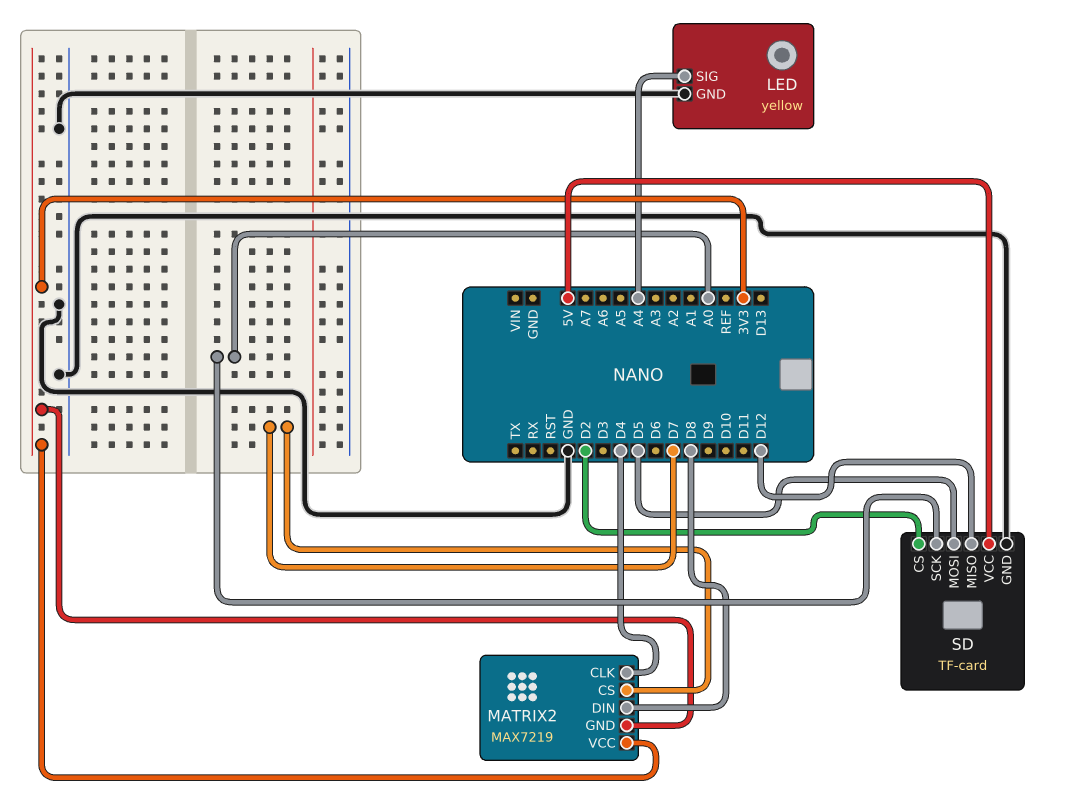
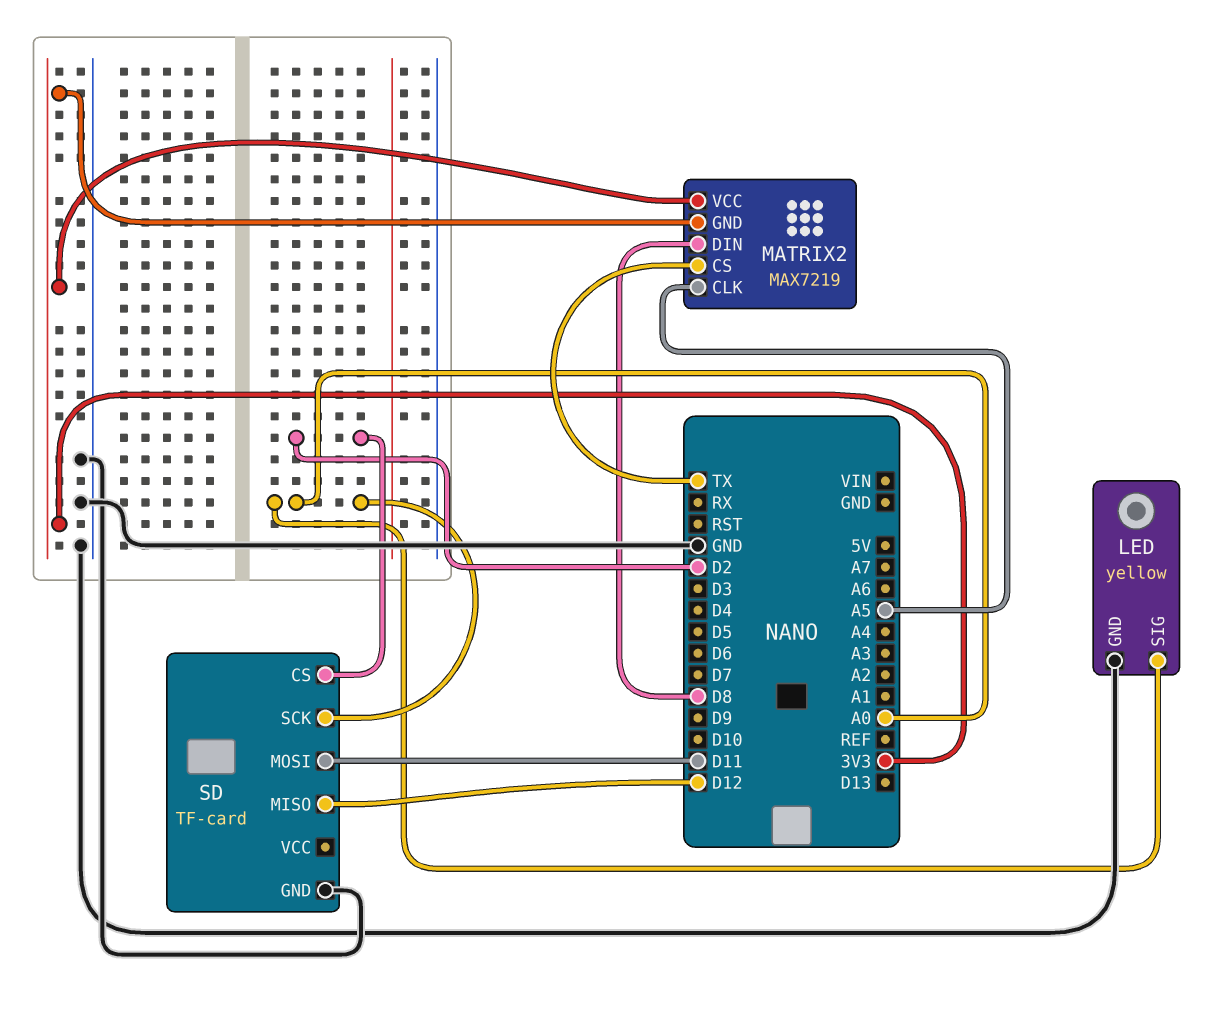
LED pin SIG: A4 -> A0
MATRIX2 pin CLK: D4 -> A5
MATRIX2 pin CS: D7 -> TX
SD pin MOSI: D5 -> D11
SD pin VCC: 5V -> none

